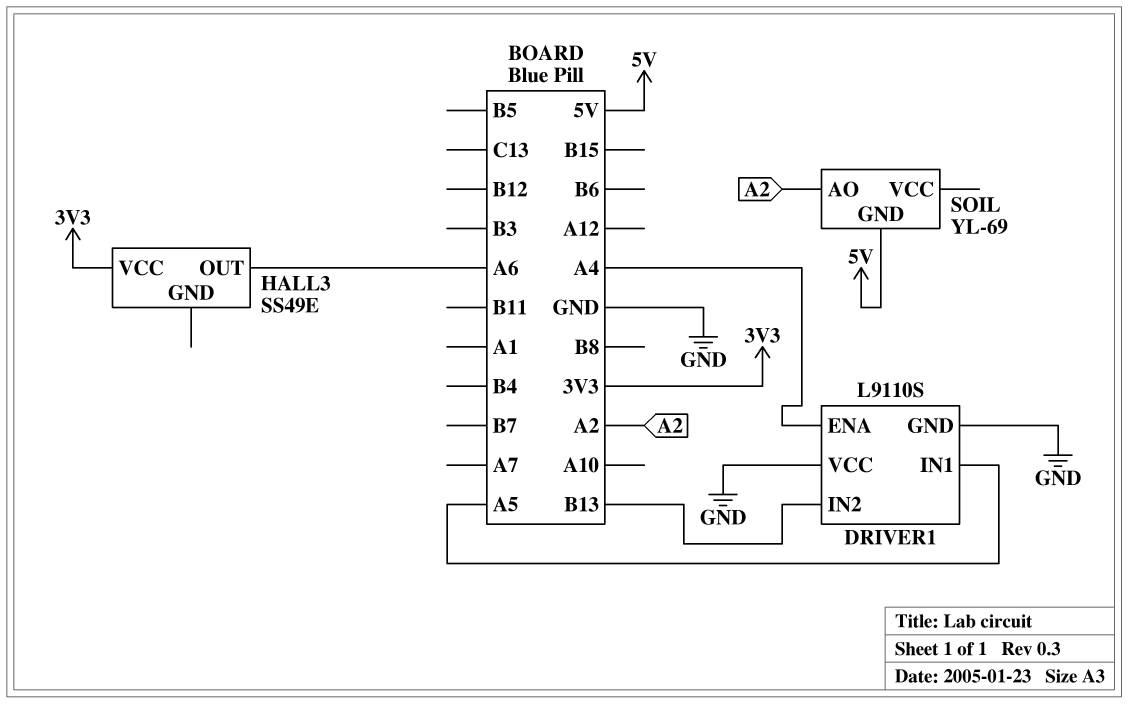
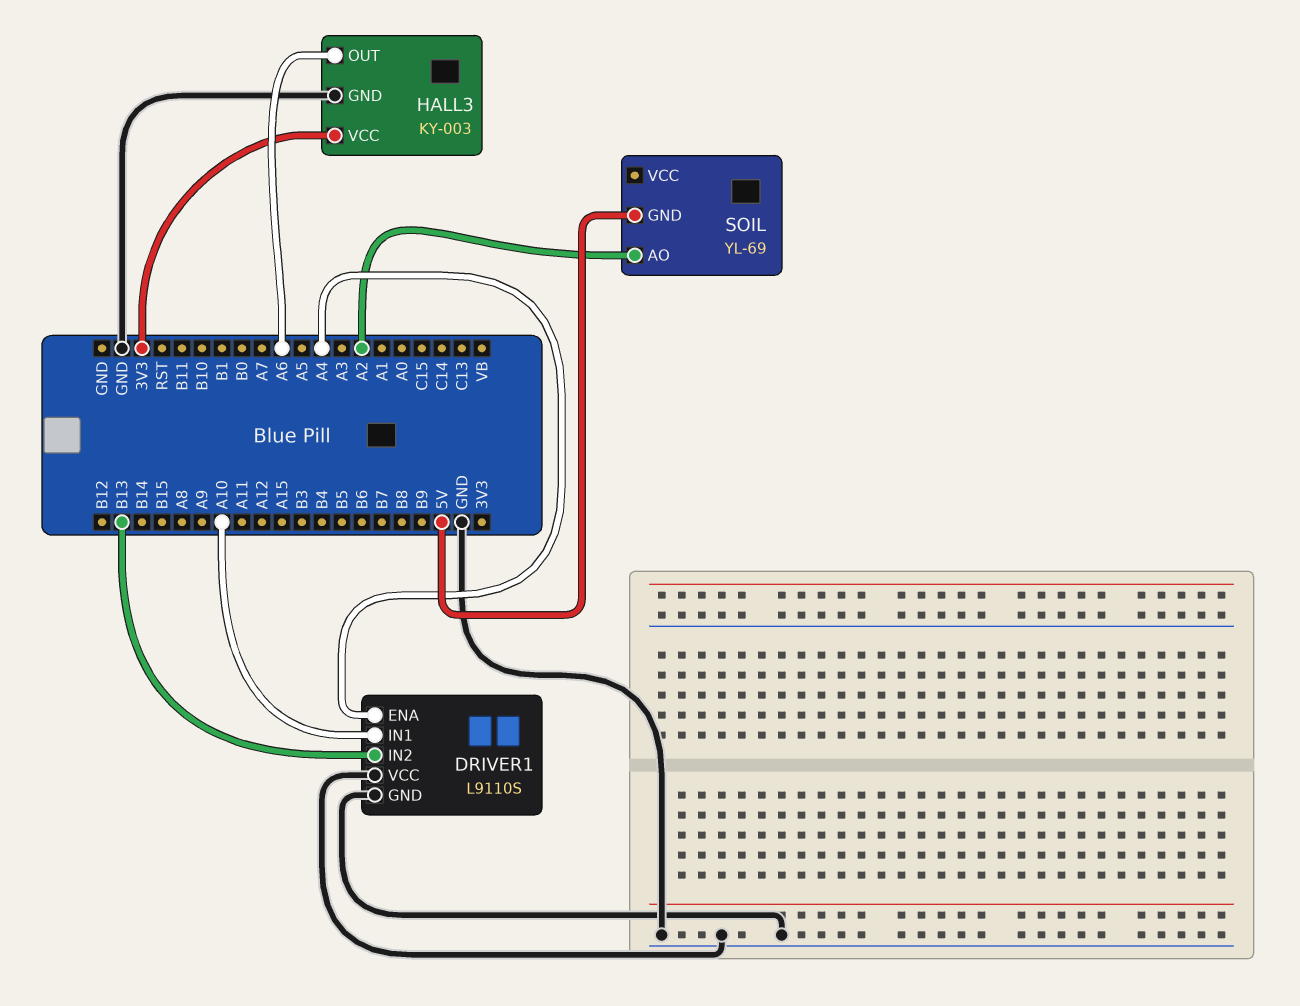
DRIVER1 pin IN1: A5 -> A10
HALL3: SS49E -> KY-003
HALL3 pin GND: none -> GND

